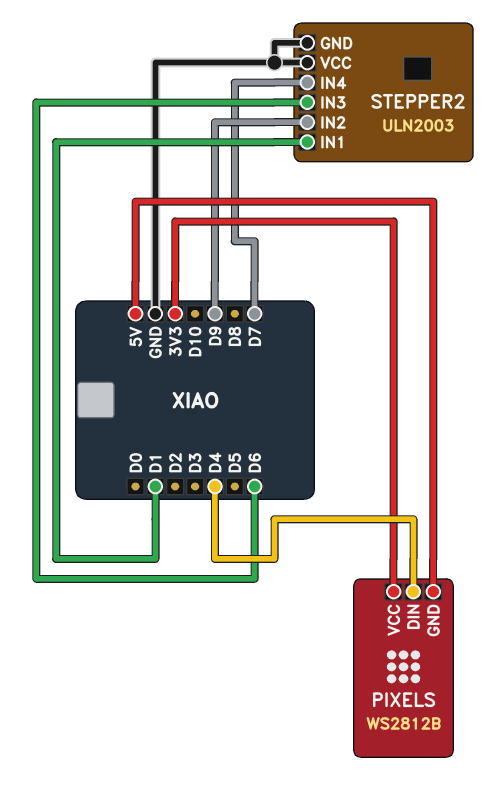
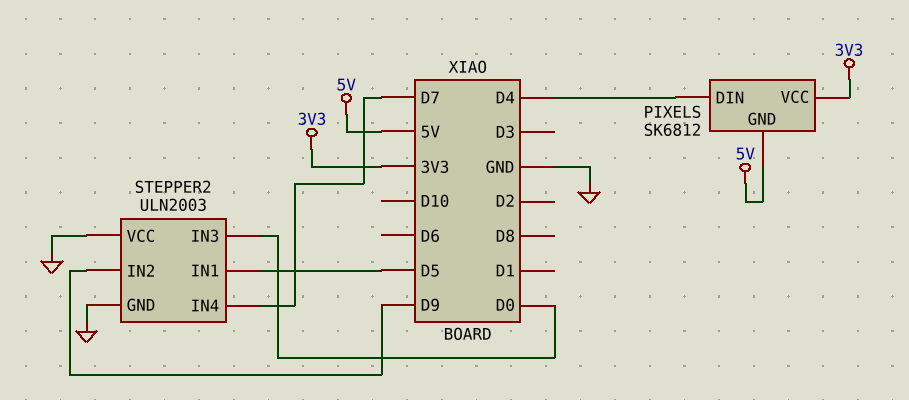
PIXELS: WS2812B -> SK6812
STEPPER2 pin IN1: D1 -> D5
STEPPER2 pin IN3: D6 -> D0

